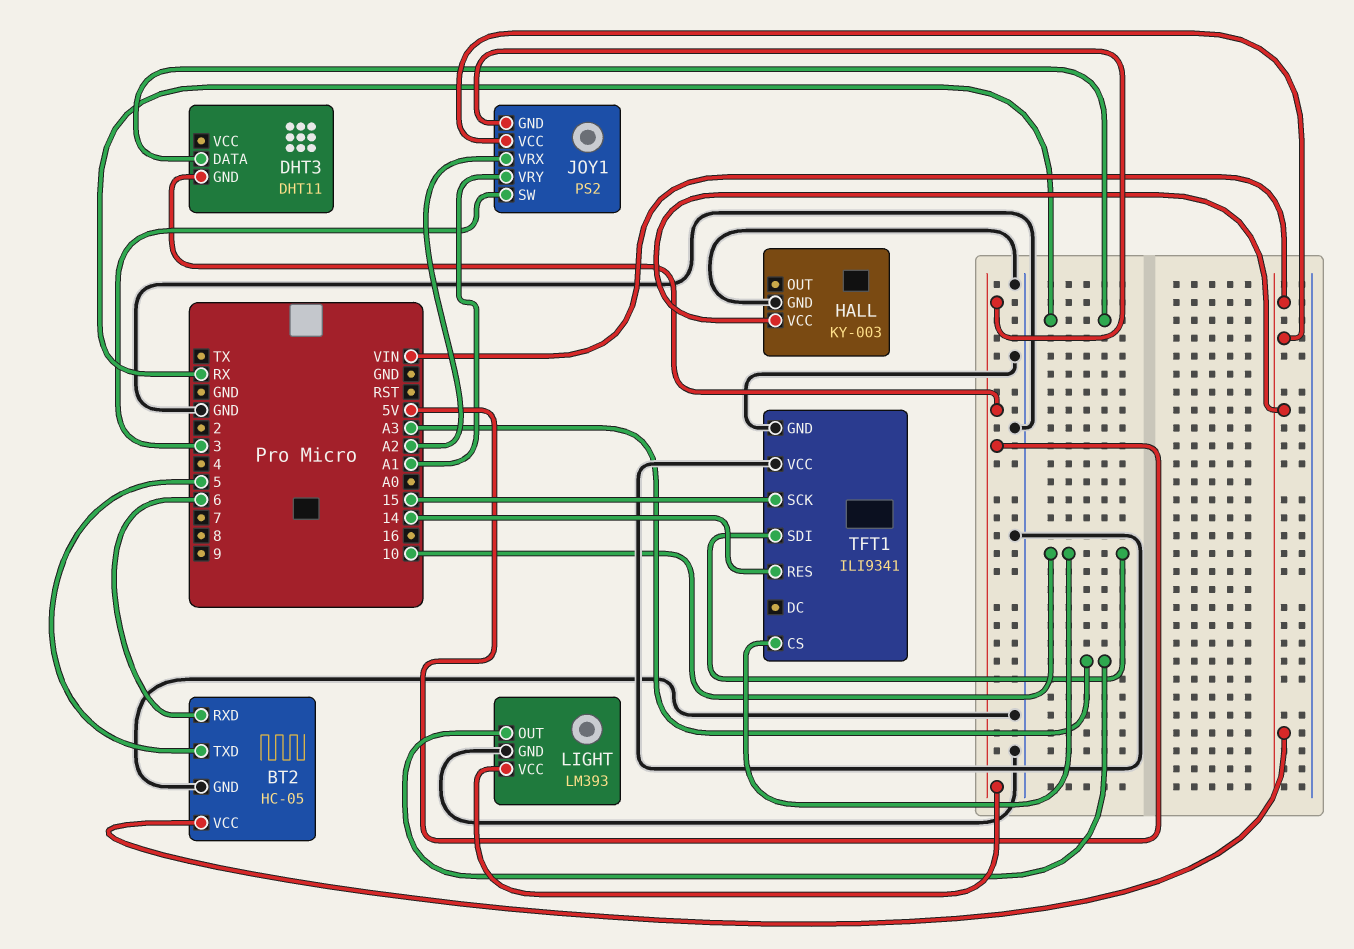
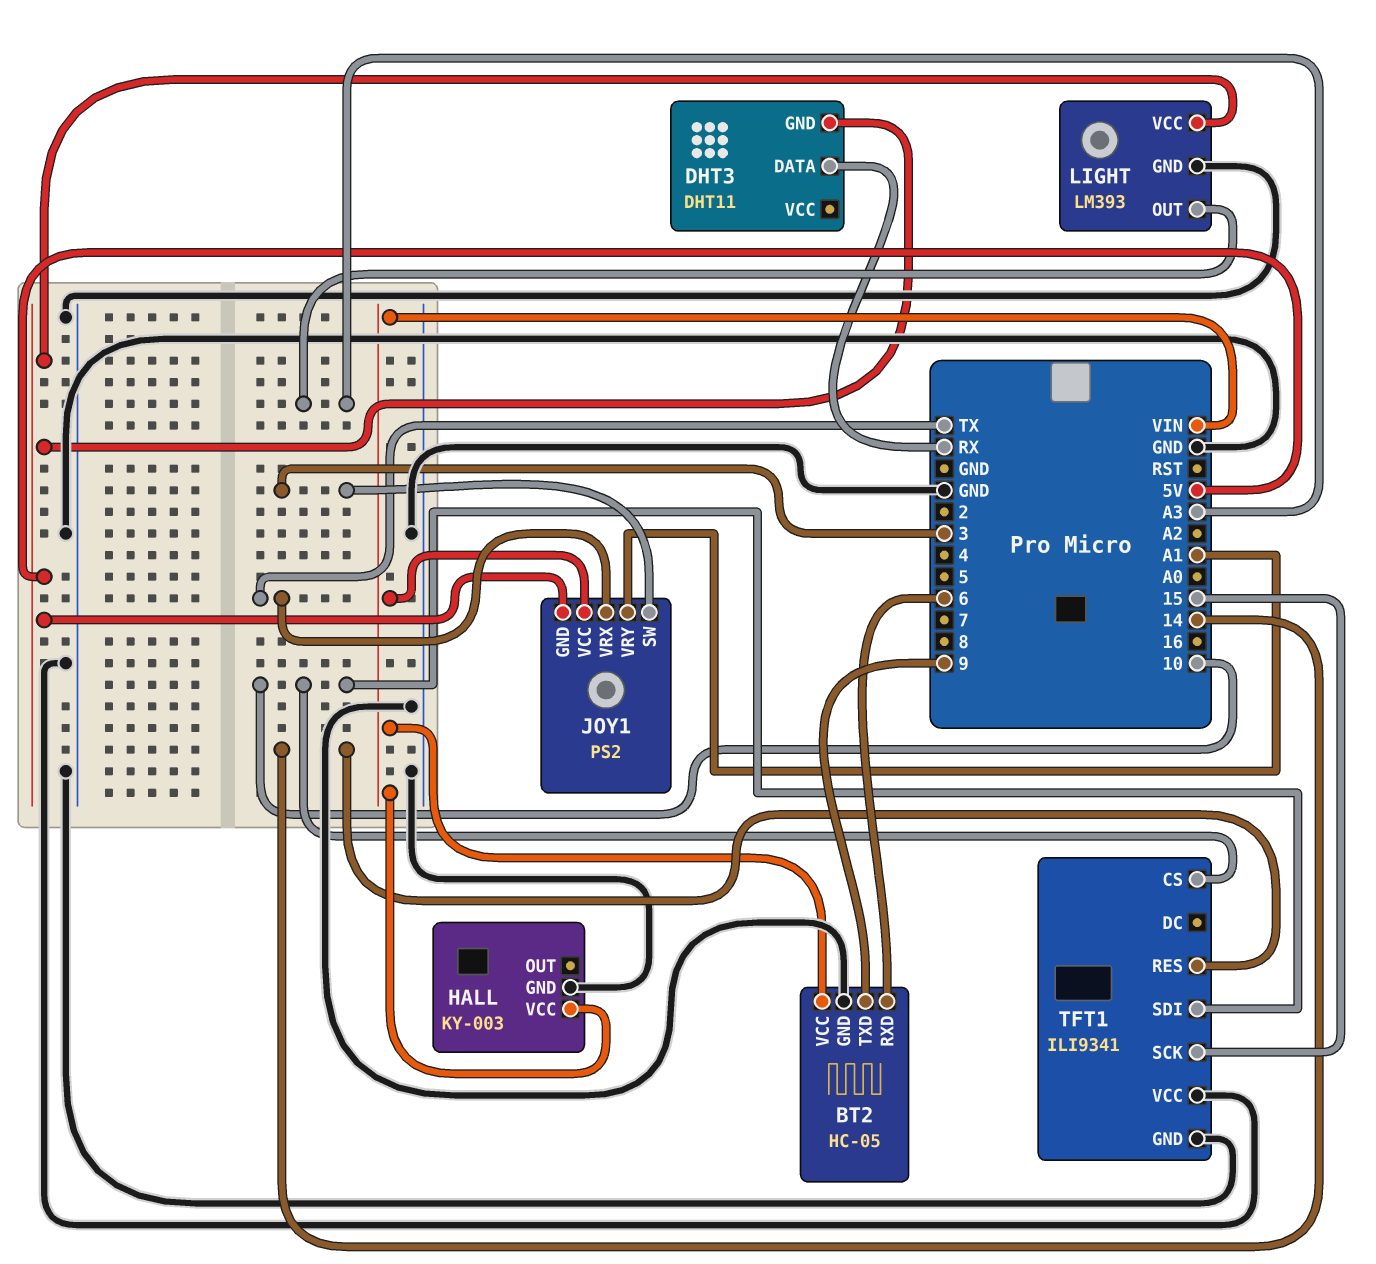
BT2 pin TXD: 5 -> 9
JOY1 pin VRX: A2 -> TX

